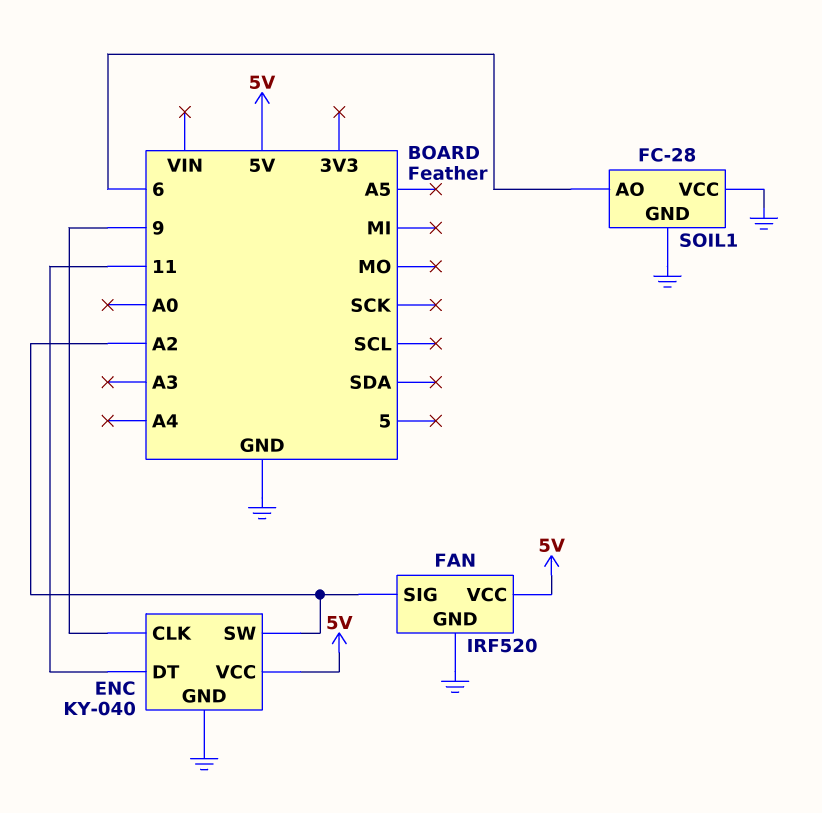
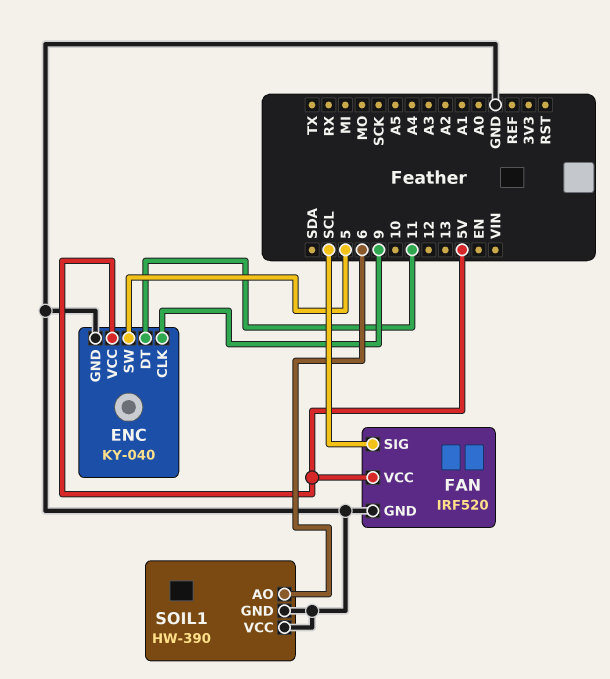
ENC pin SW: A2 -> 5
FAN pin SIG: A2 -> SCL
SOIL1: FC-28 -> HW-390

